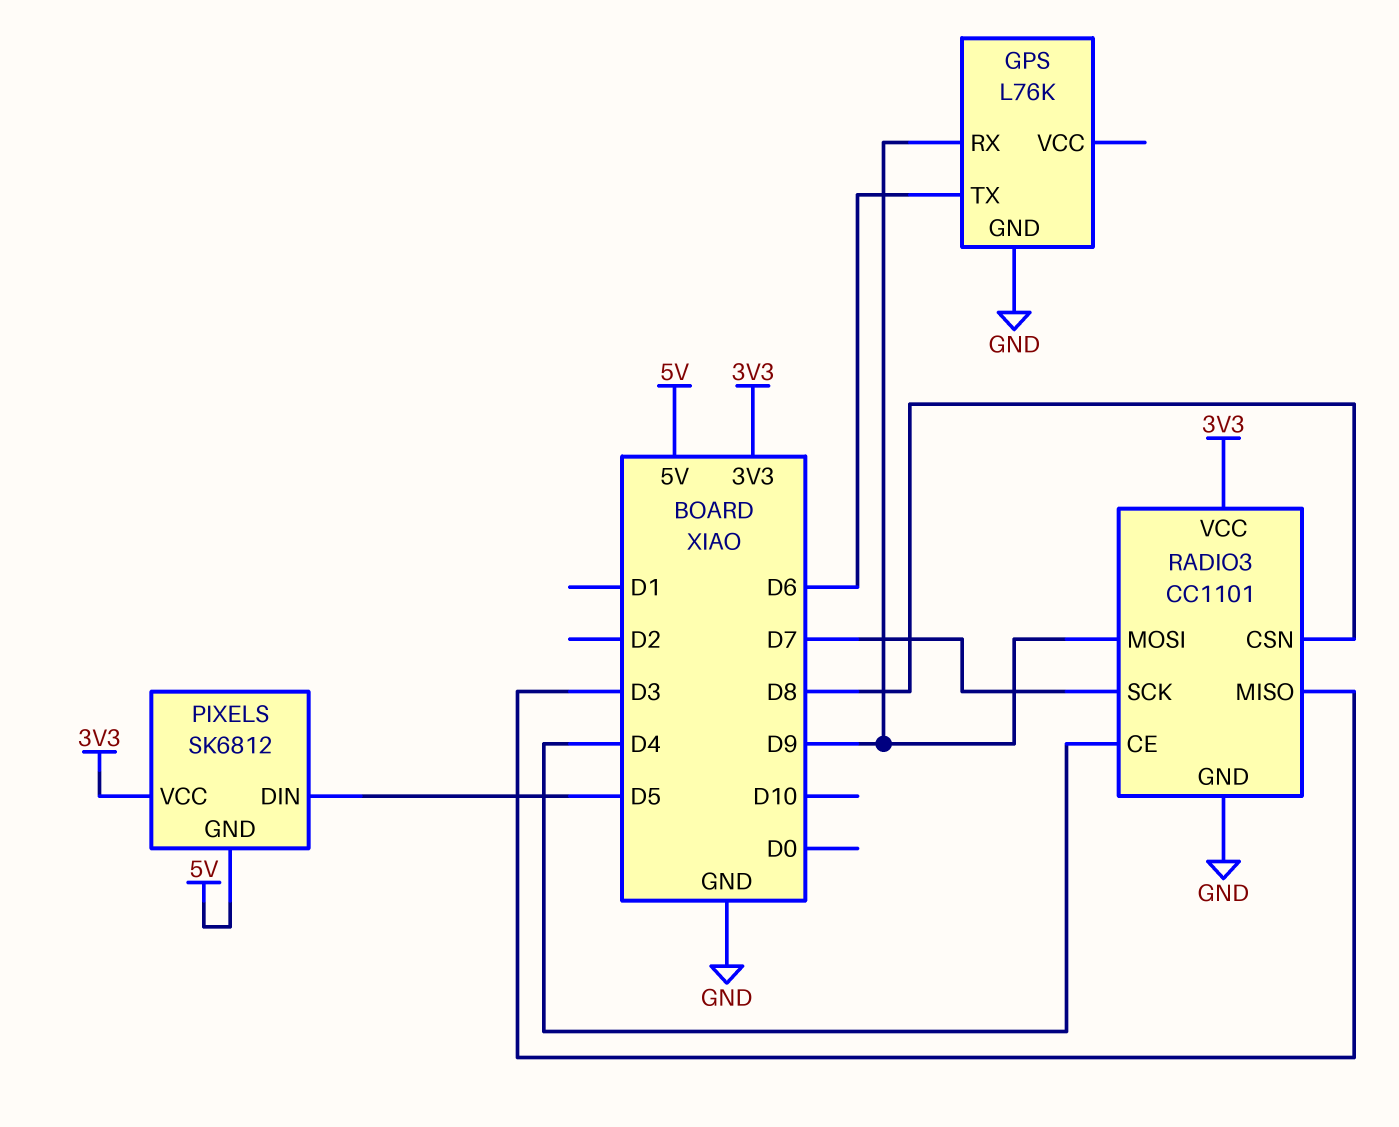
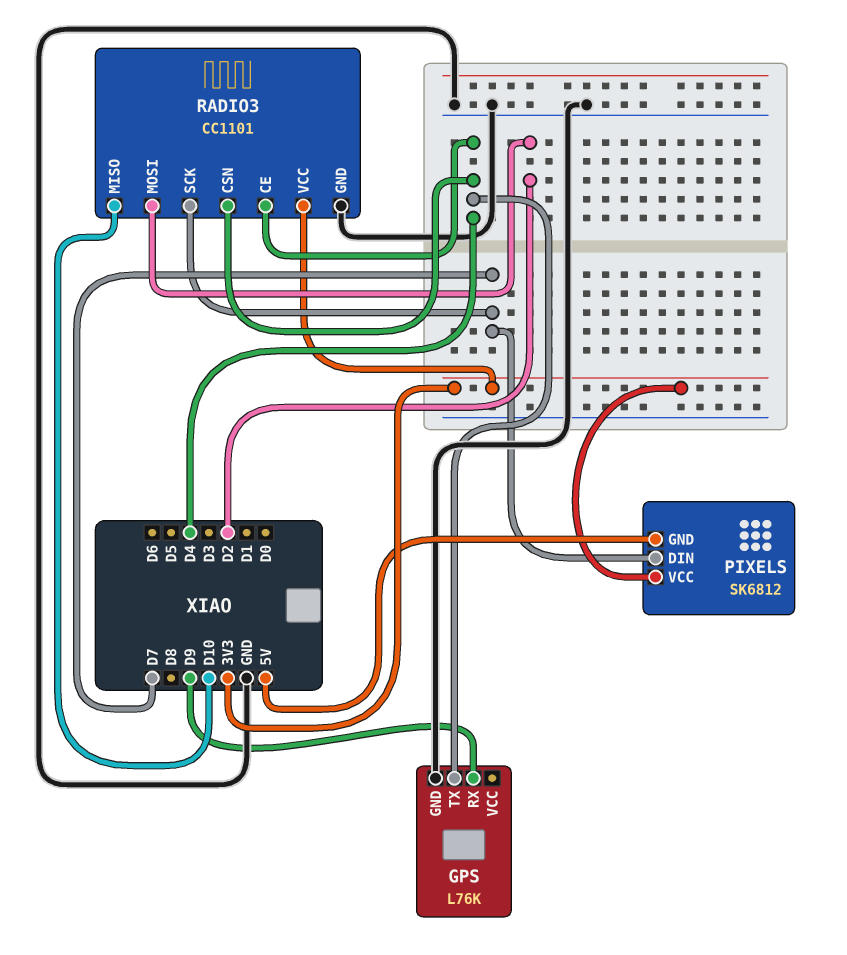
GPS pin TX: D6 -> D4
PIXELS pin DIN: D5 -> D7
RADIO3 pin CSN: D8 -> D4
RADIO3 pin MISO: D3 -> D10
RADIO3 pin MOSI: D9 -> D2

